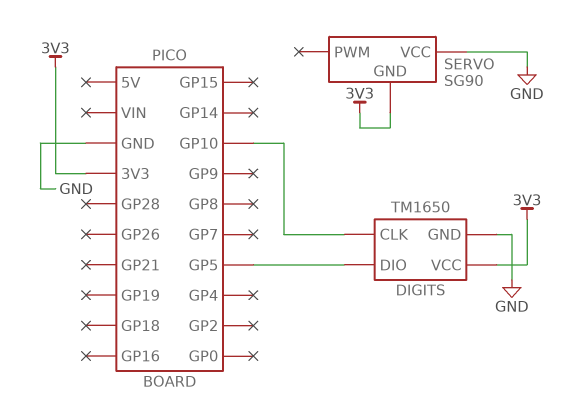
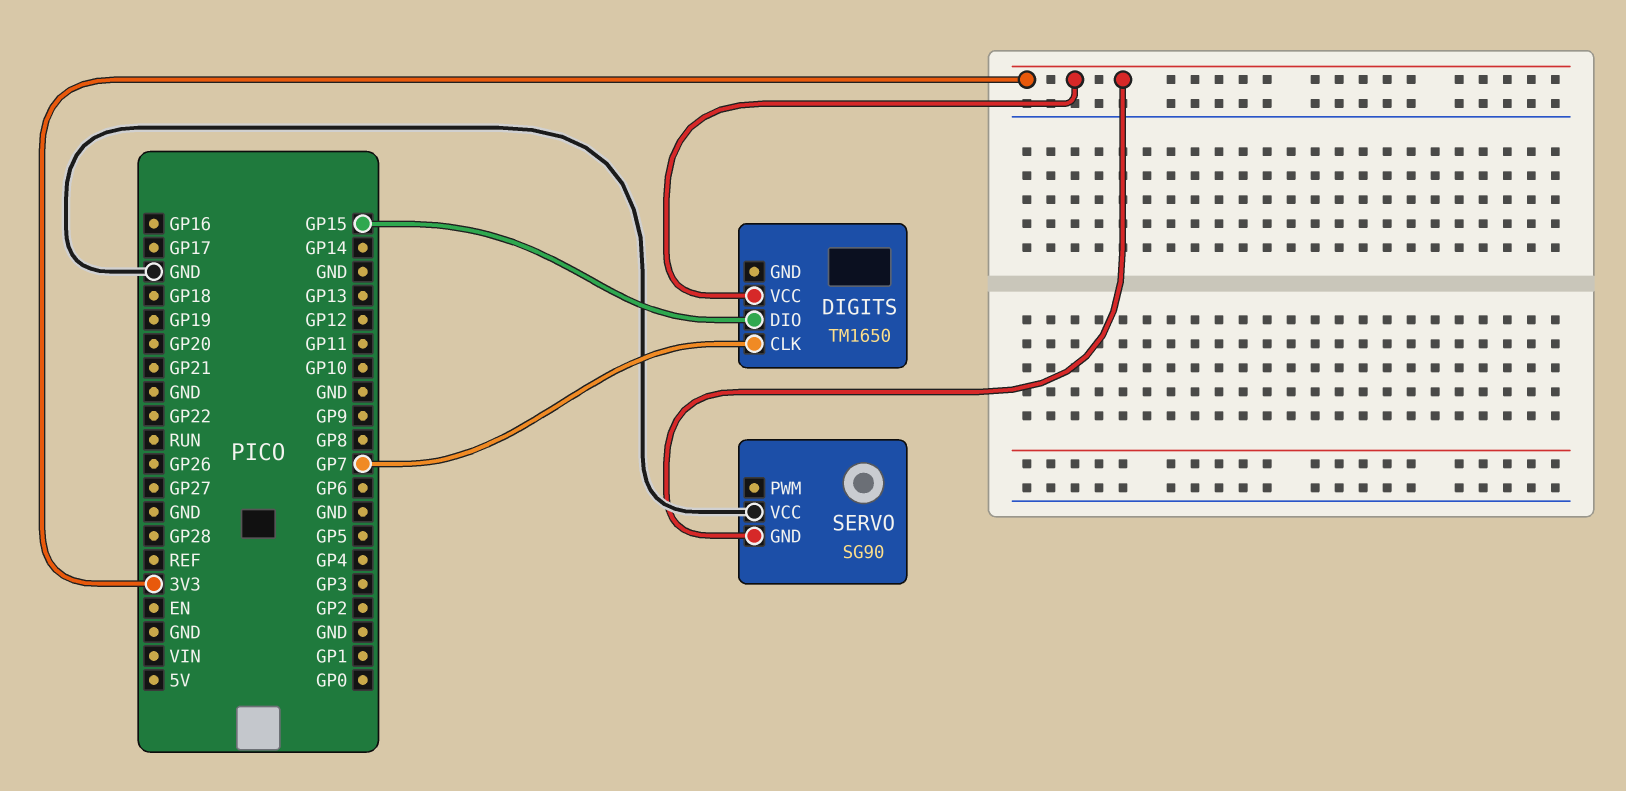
DIGITS pin CLK: GP10 -> GP7
DIGITS pin DIO: GP5 -> GP15
DIGITS pin GND: GND -> none

